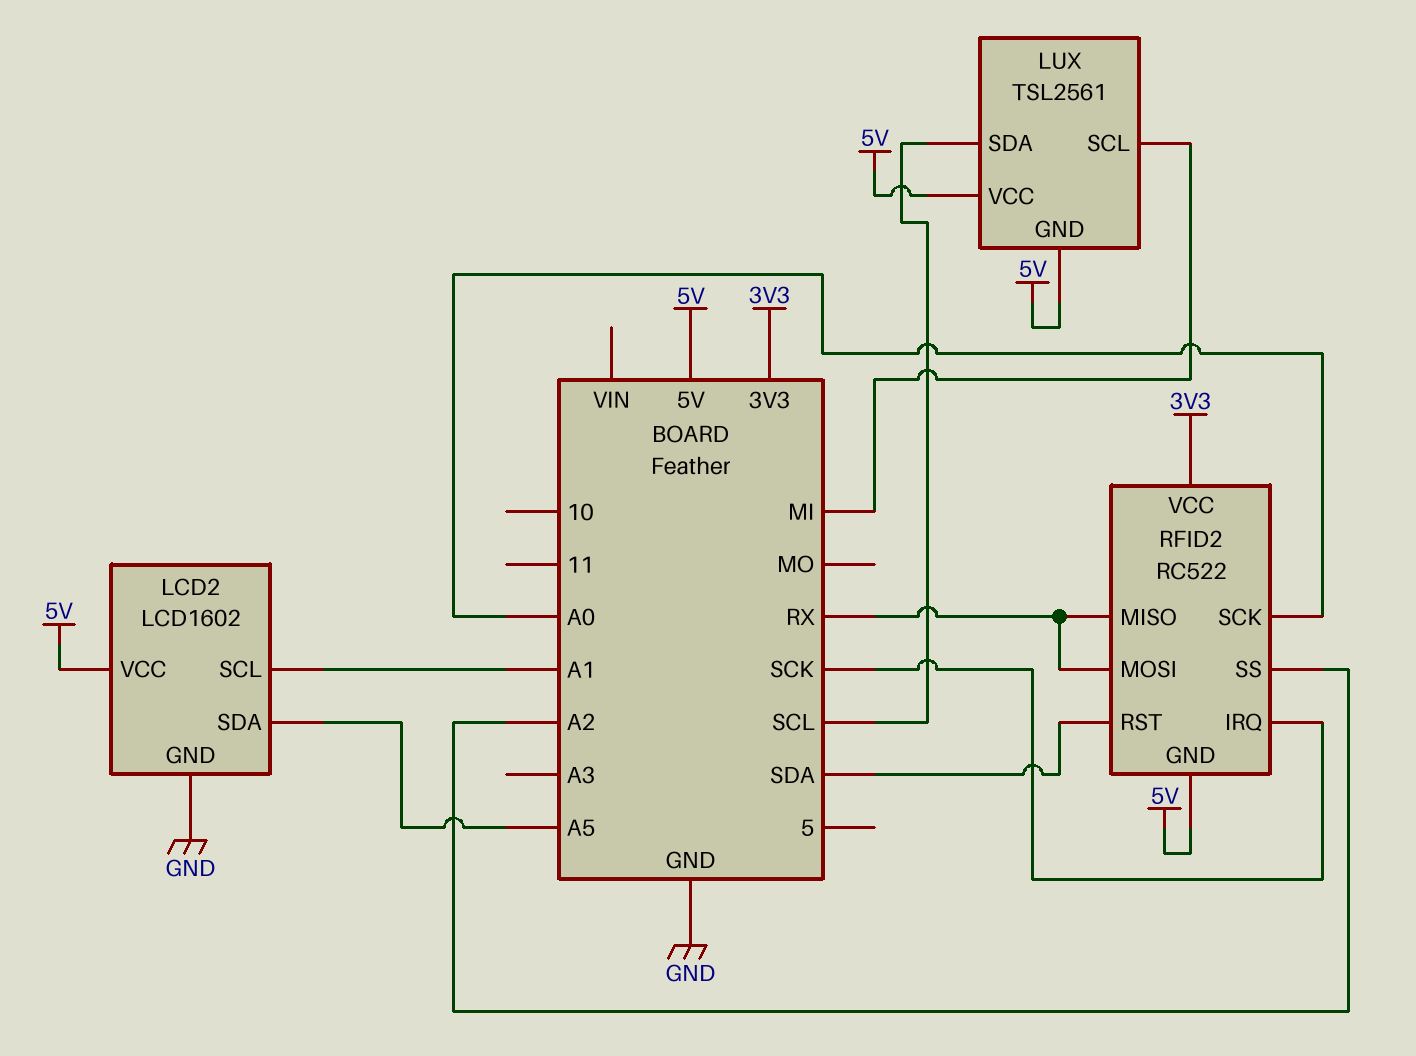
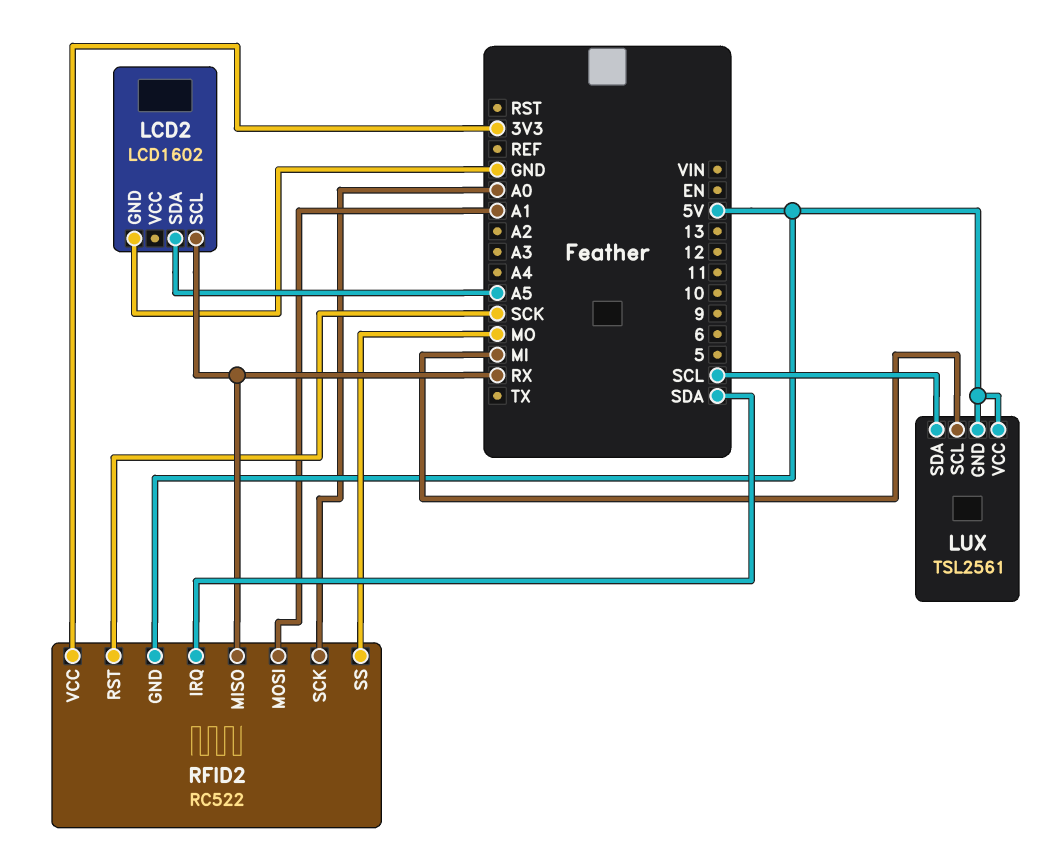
LCD2 pin SCL: A1 -> RX
LCD2 pin VCC: 5V -> none
RFID2 pin IRQ: SCK -> SDA
RFID2 pin MOSI: RX -> A1
RFID2 pin RST: SDA -> SCK
RFID2 pin SS: A2 -> MO

